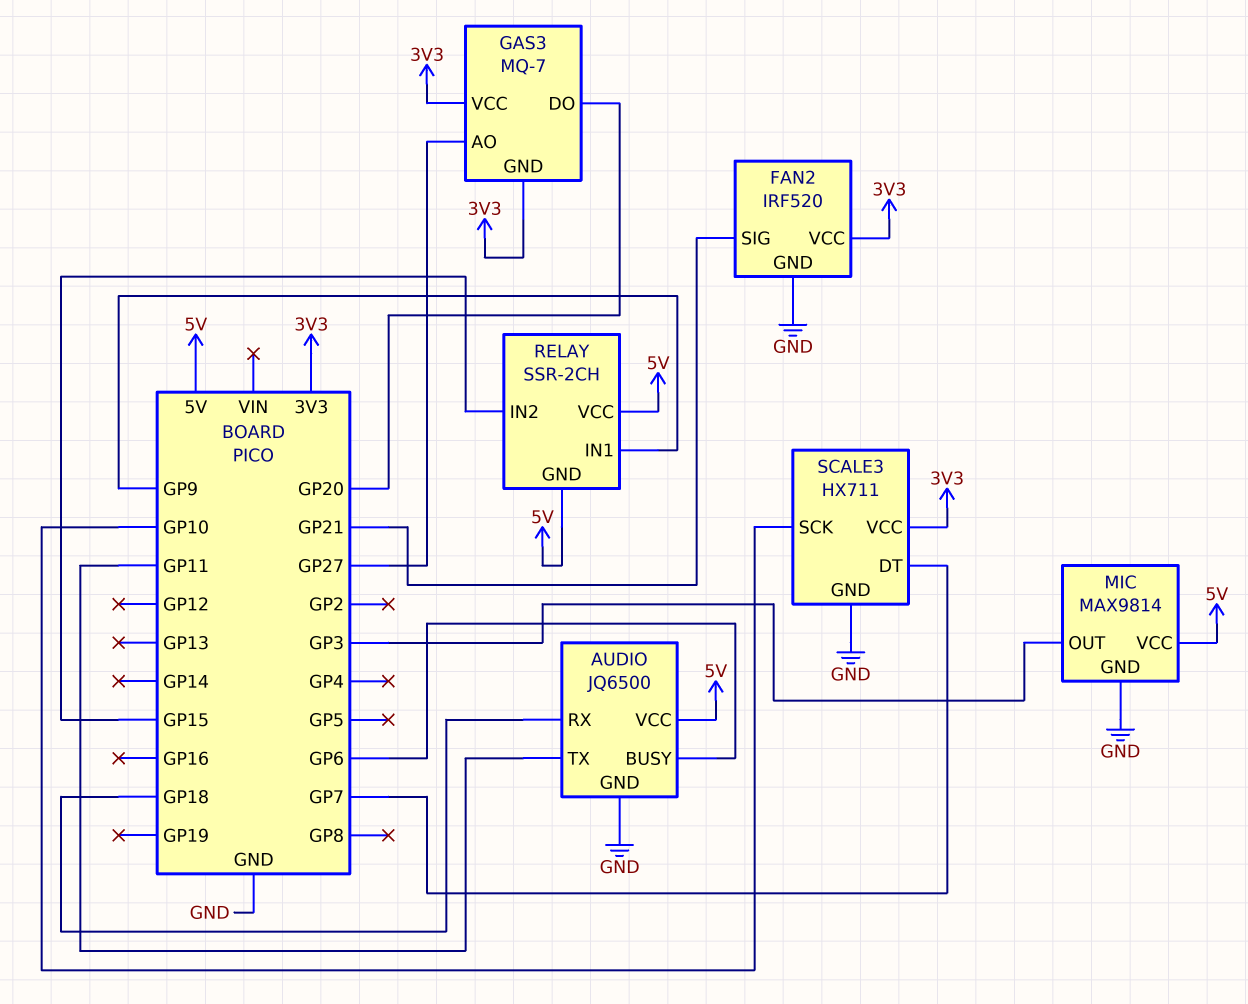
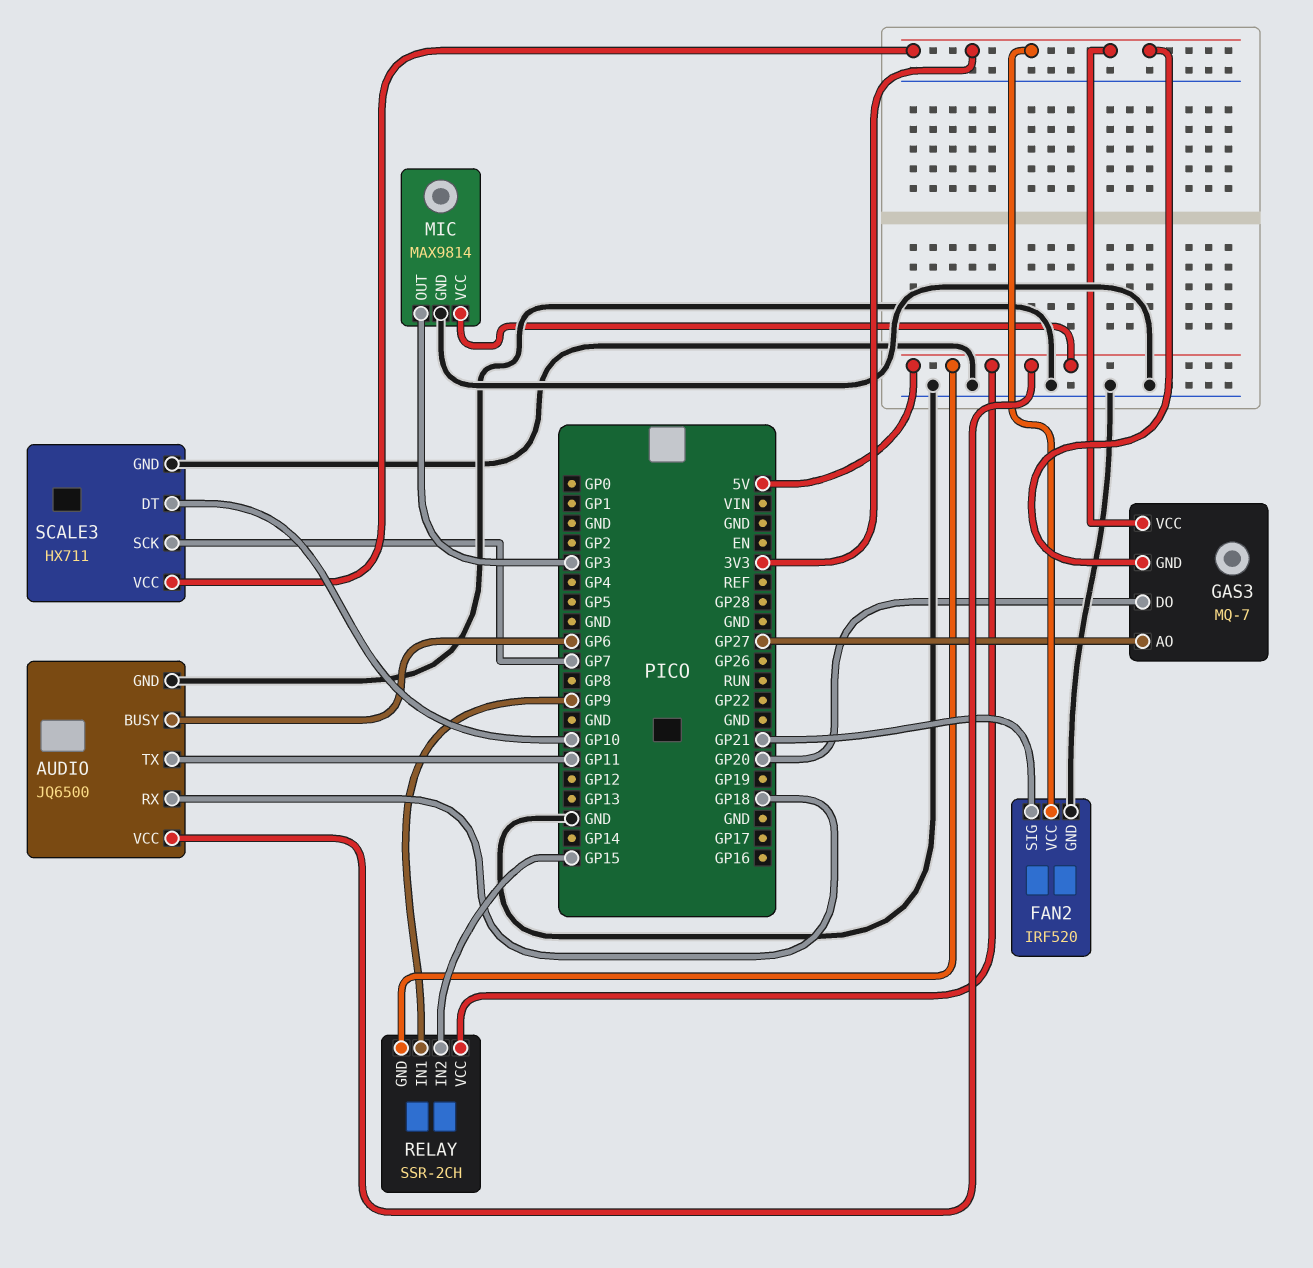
SCALE3 pin DT: GP7 -> GP10
SCALE3 pin SCK: GP10 -> GP7

